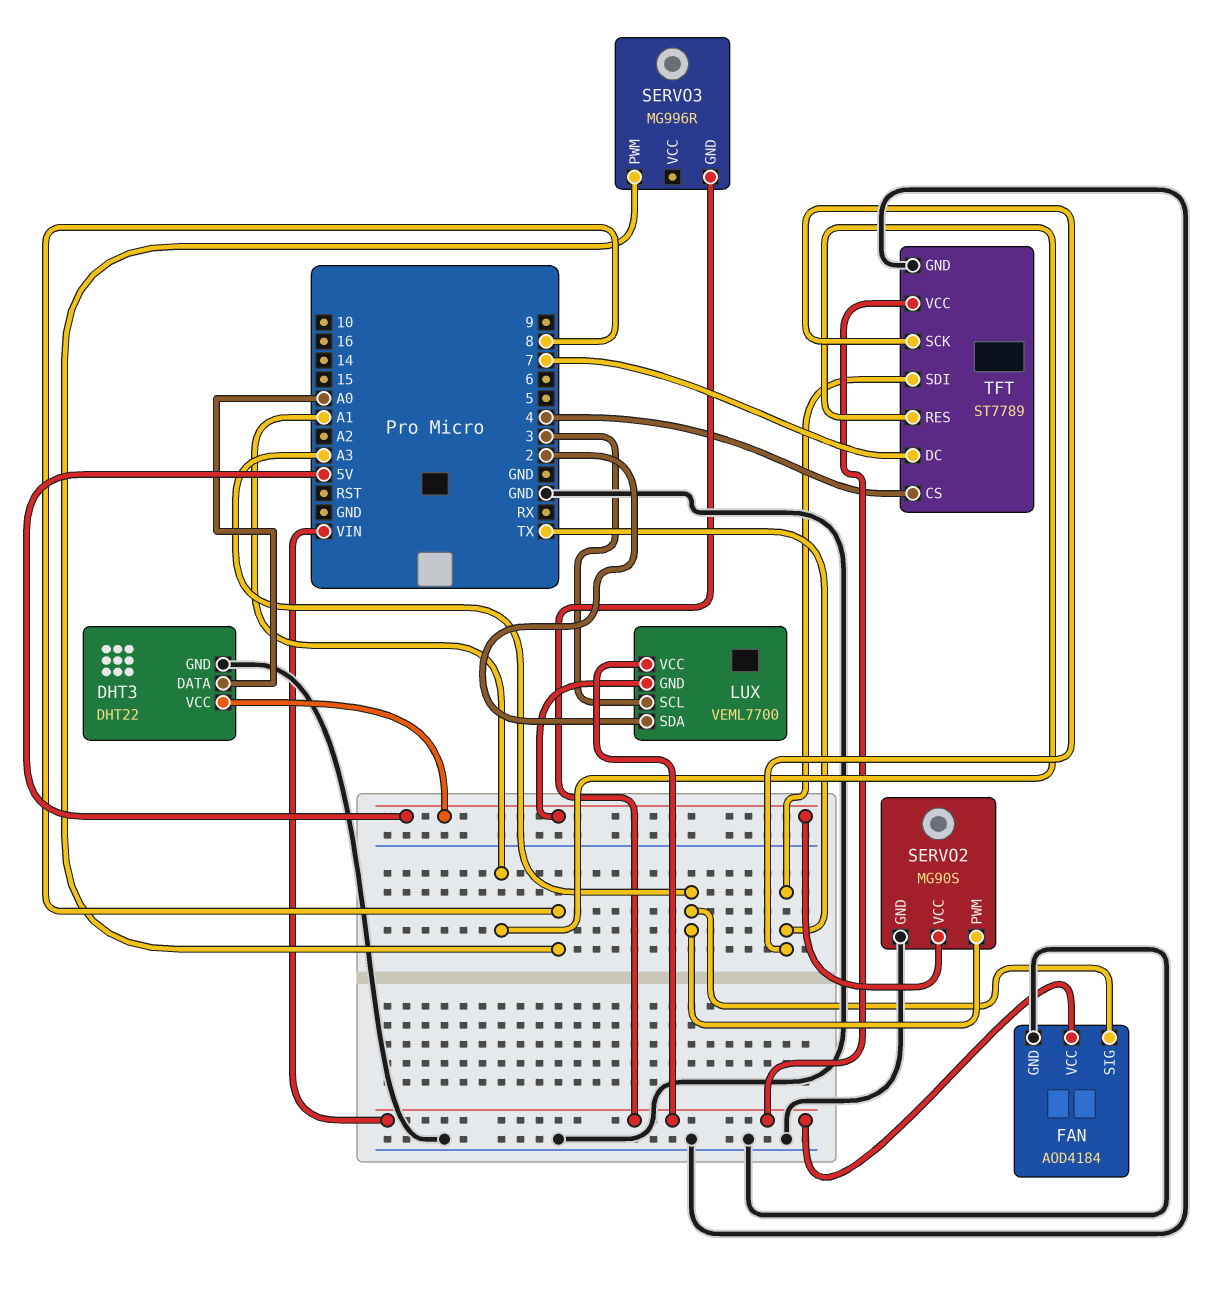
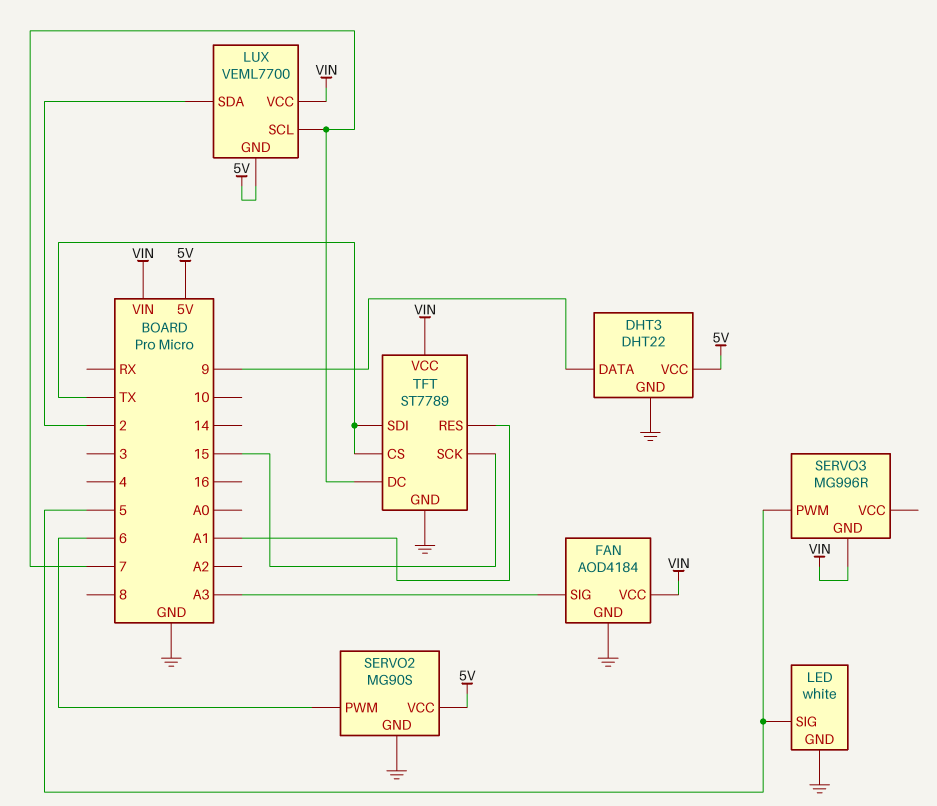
DHT3 pin DATA: A0 -> 9
LED: none -> white
LED pin GND: none -> GND
LED pin SIG: none -> 5
LUX pin SCL: 3 -> 7
SERVO2 pin PWM: A3 -> 6
SERVO3 pin PWM: 8 -> 5
TFT pin CS: 4 -> TX
TFT pin SCK: TX -> 15

